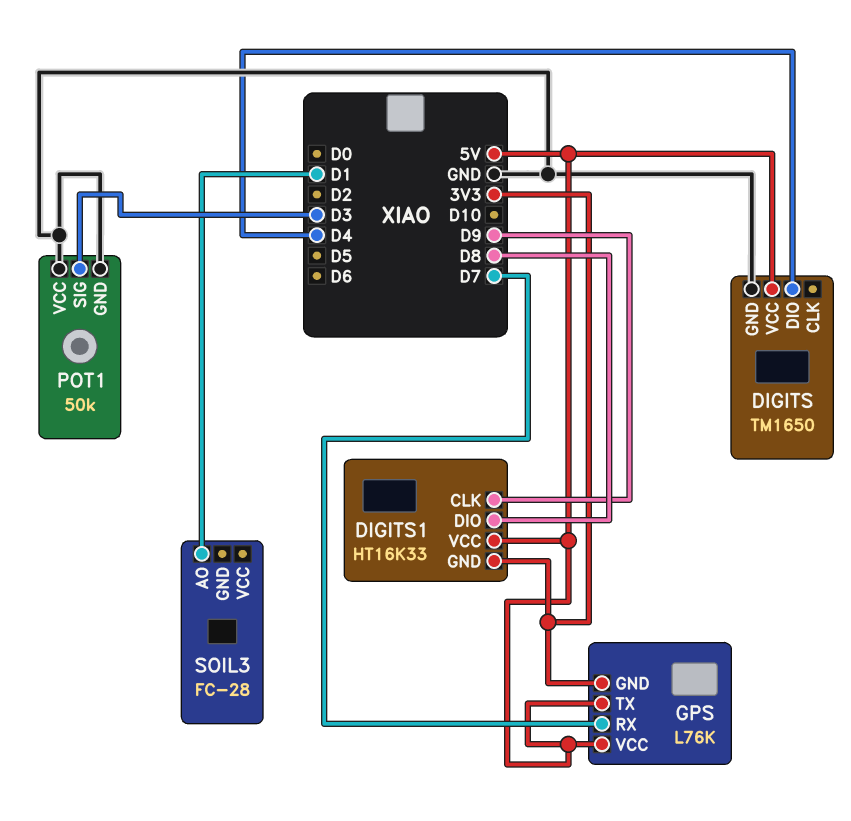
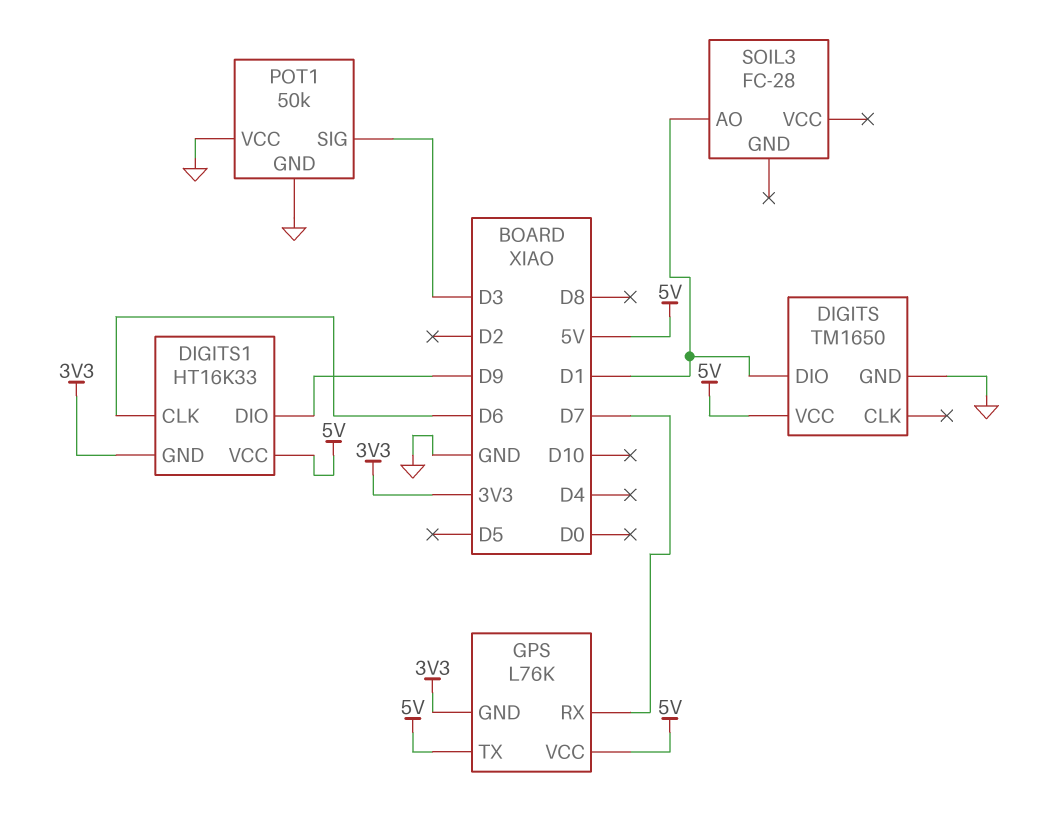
DIGITS pin DIO: D4 -> D1
DIGITS1 pin CLK: D9 -> D6
DIGITS1 pin DIO: D8 -> D9

